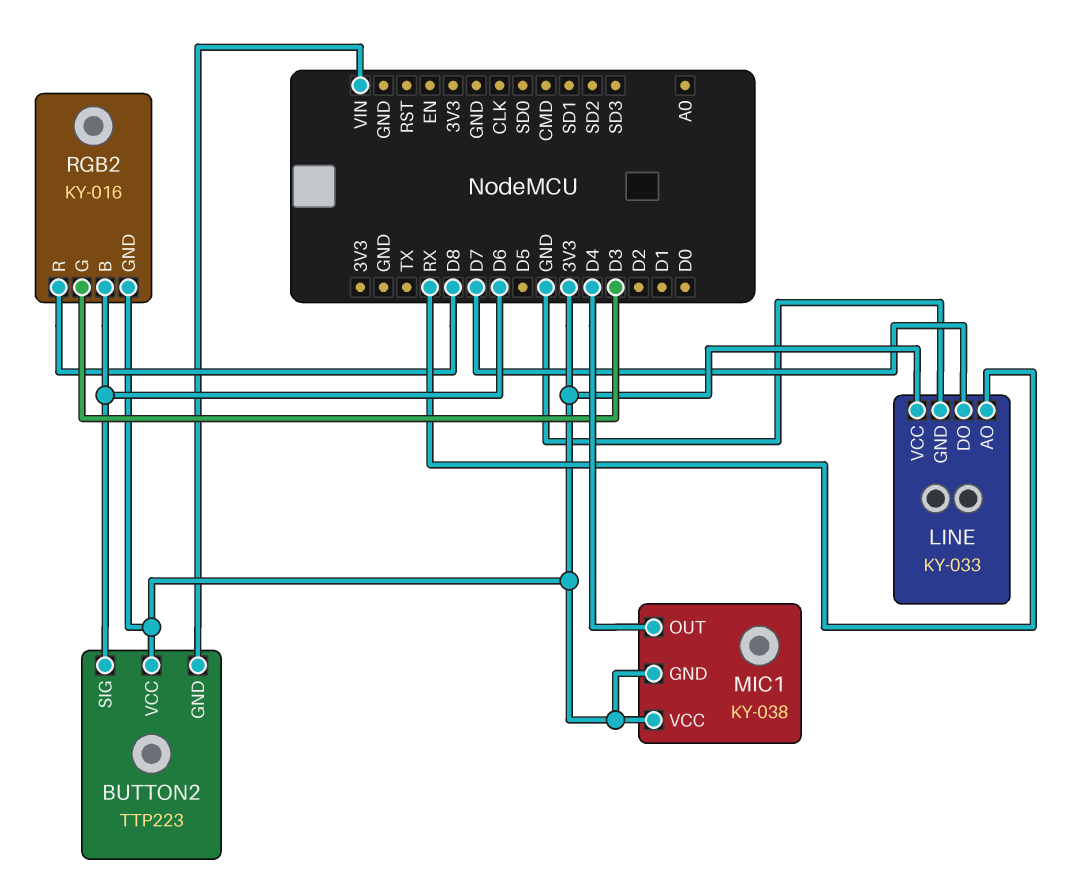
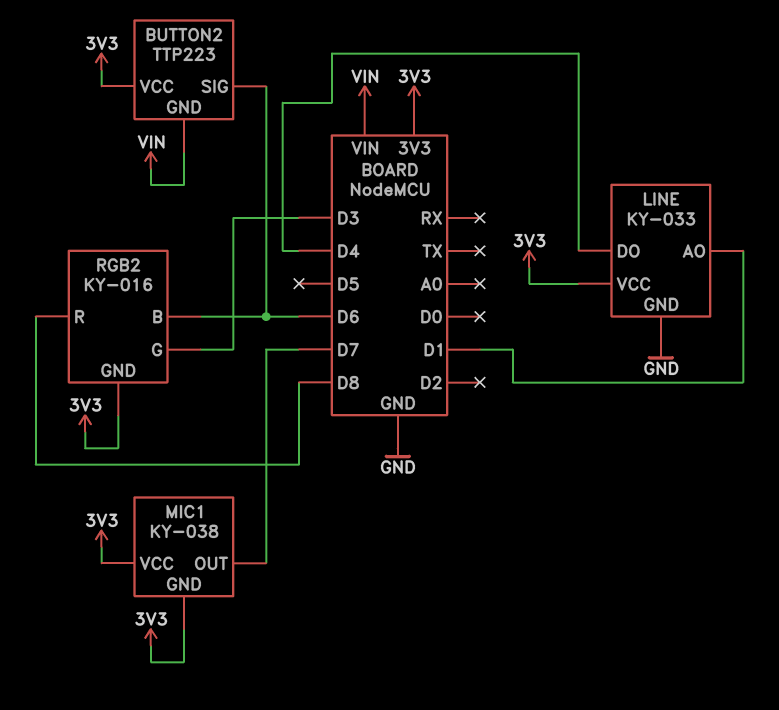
LINE pin AO: RX -> D1
LINE pin DO: D7 -> D4
MIC1 pin OUT: D4 -> D7

